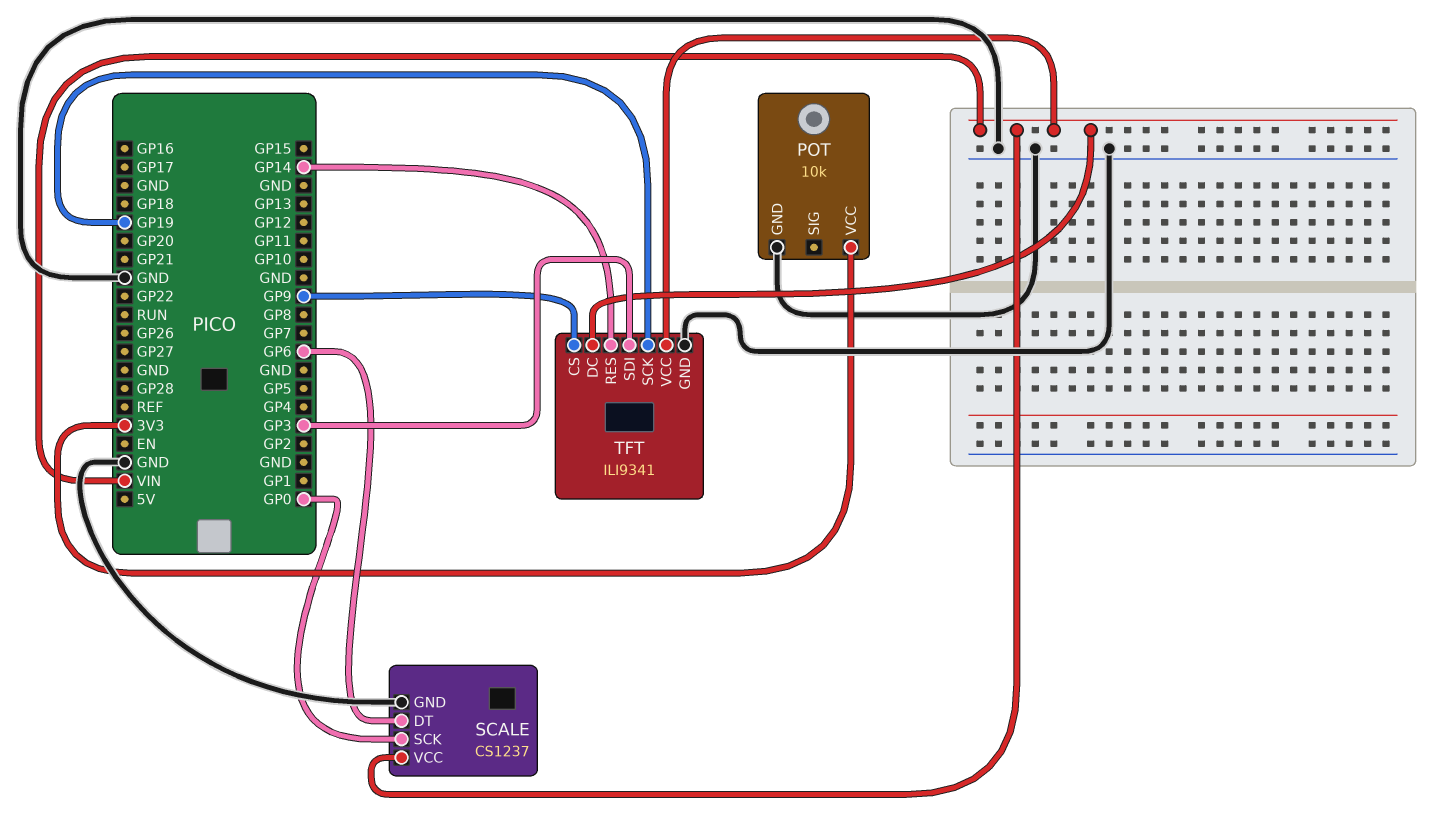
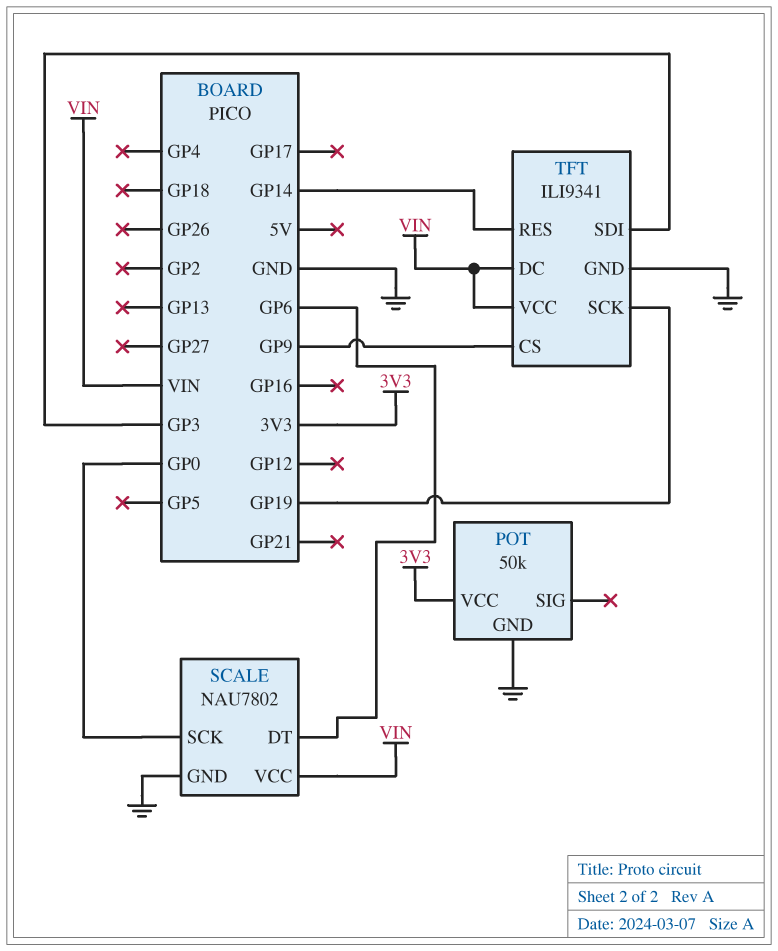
POT: 10k -> 50k
SCALE: CS1237 -> NAU7802

